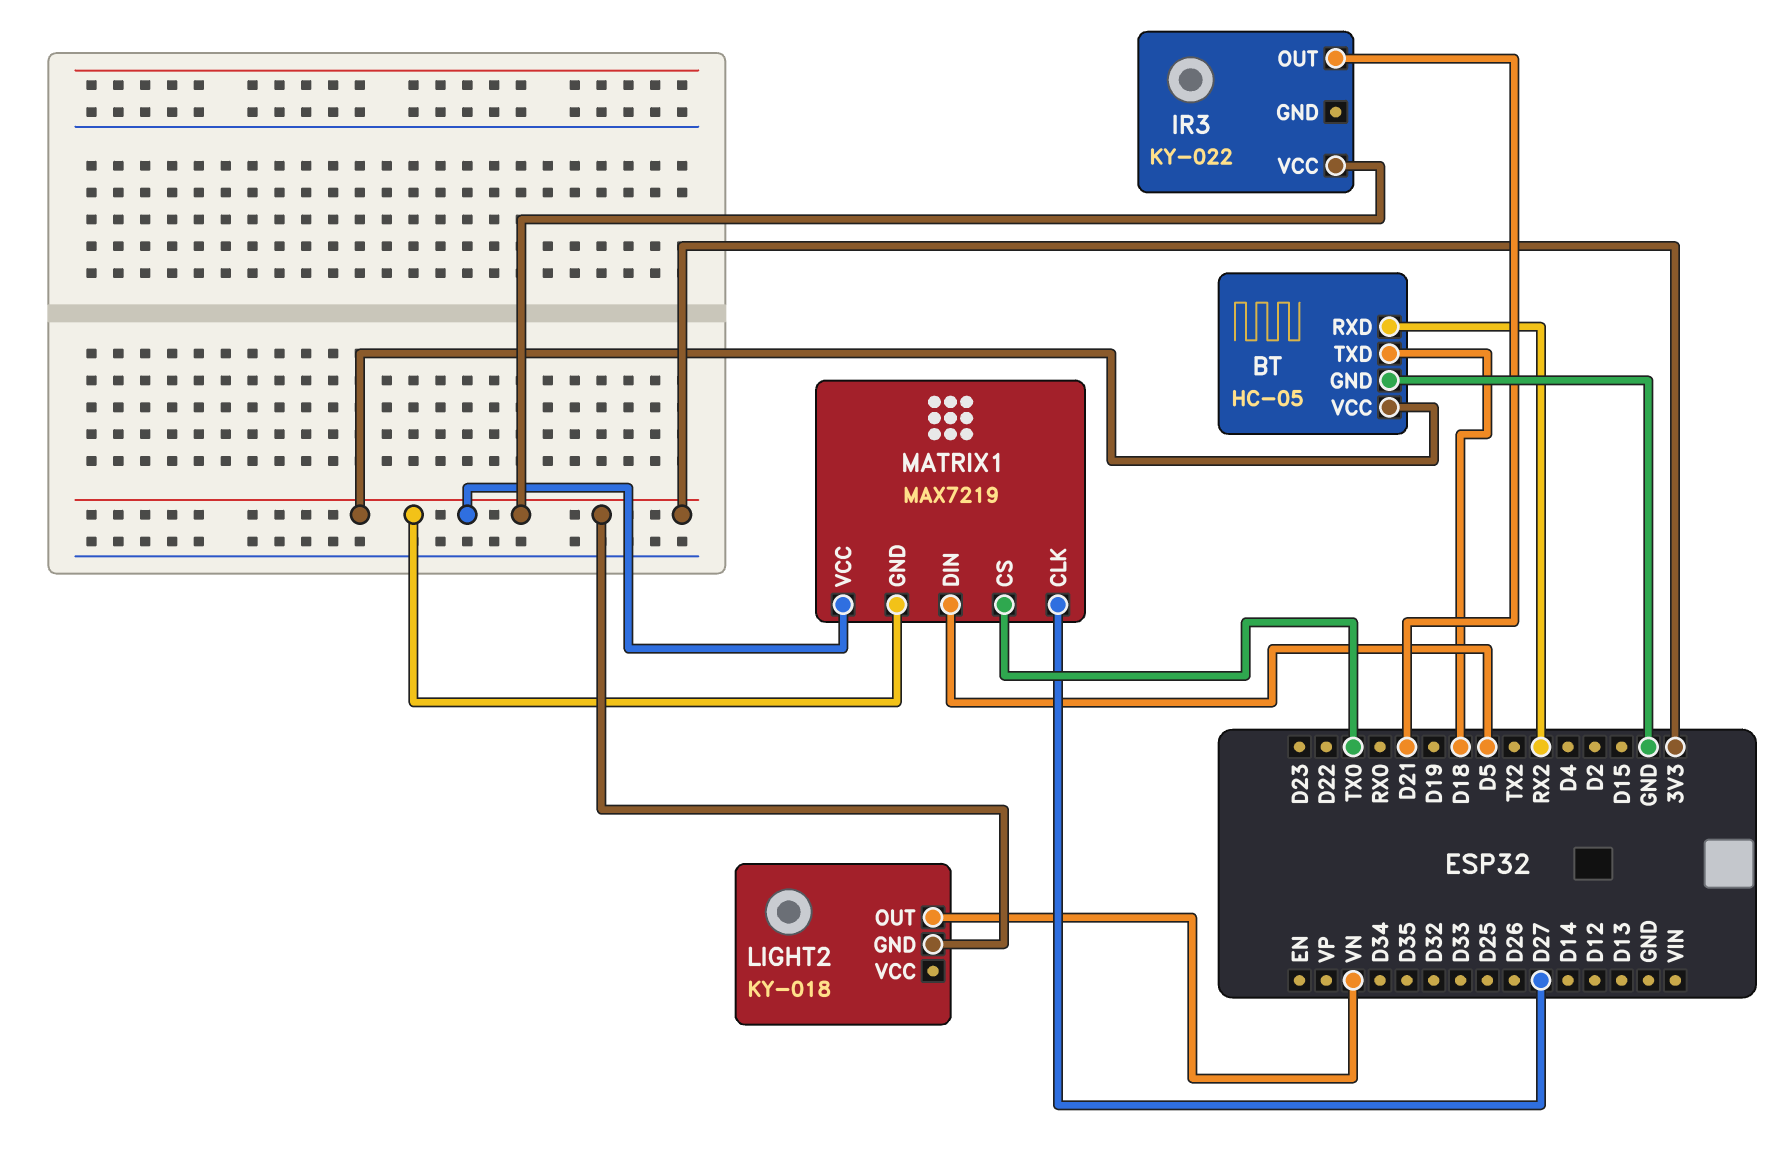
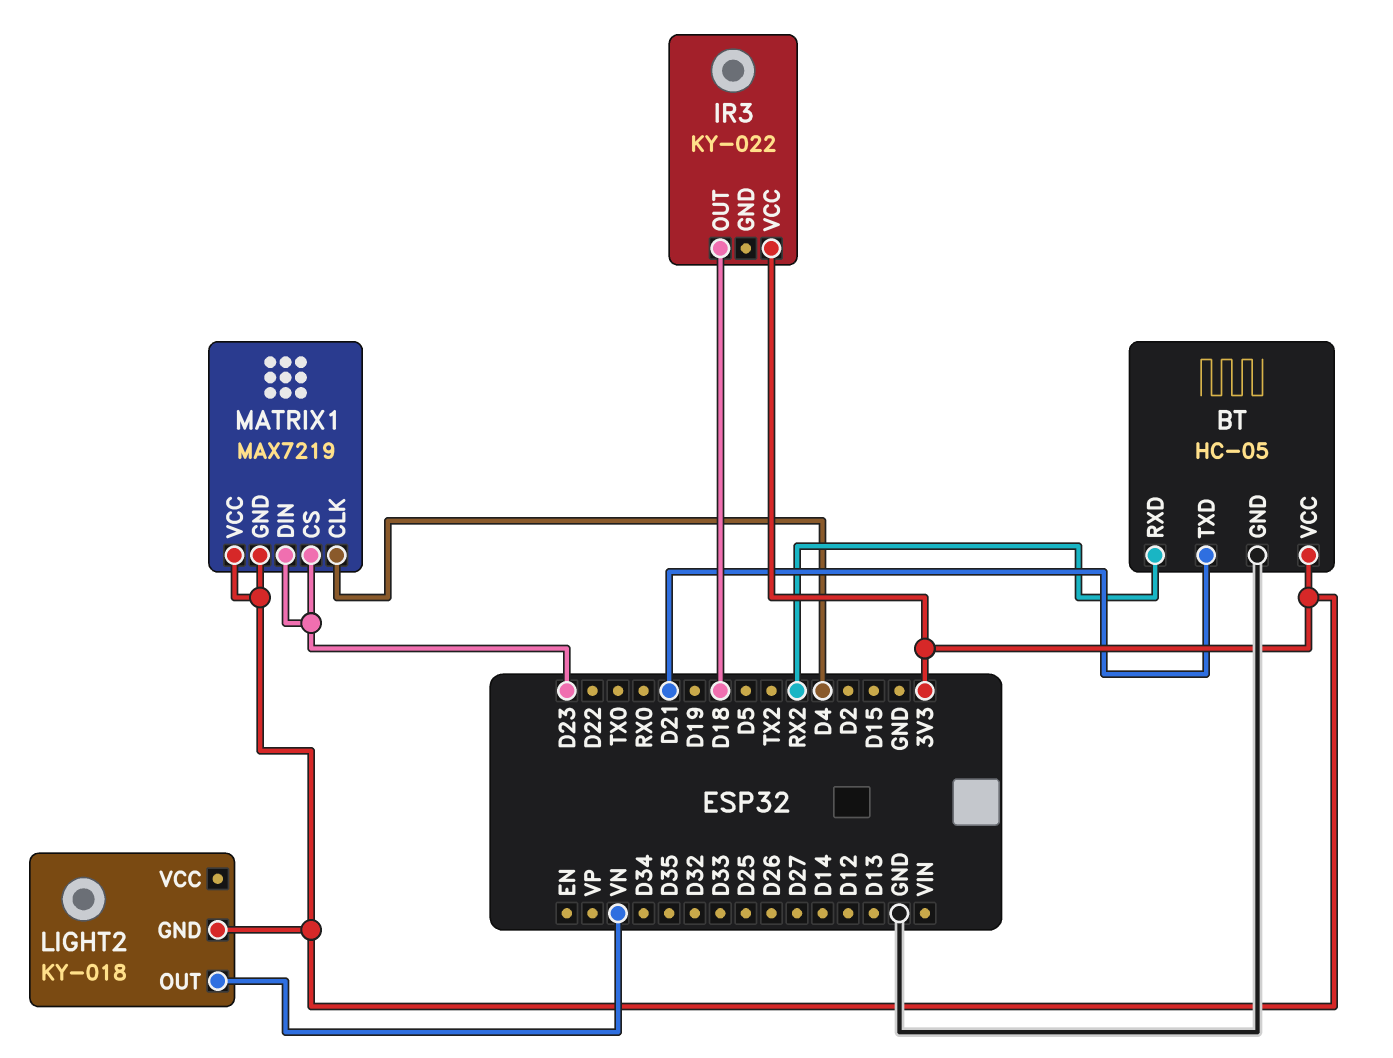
BT pin TXD: D18 -> D21
IR3 pin OUT: D21 -> D18
MATRIX1 pin CLK: D27 -> D4
MATRIX1 pin CS: TX0 -> D23
MATRIX1 pin DIN: D5 -> D23

